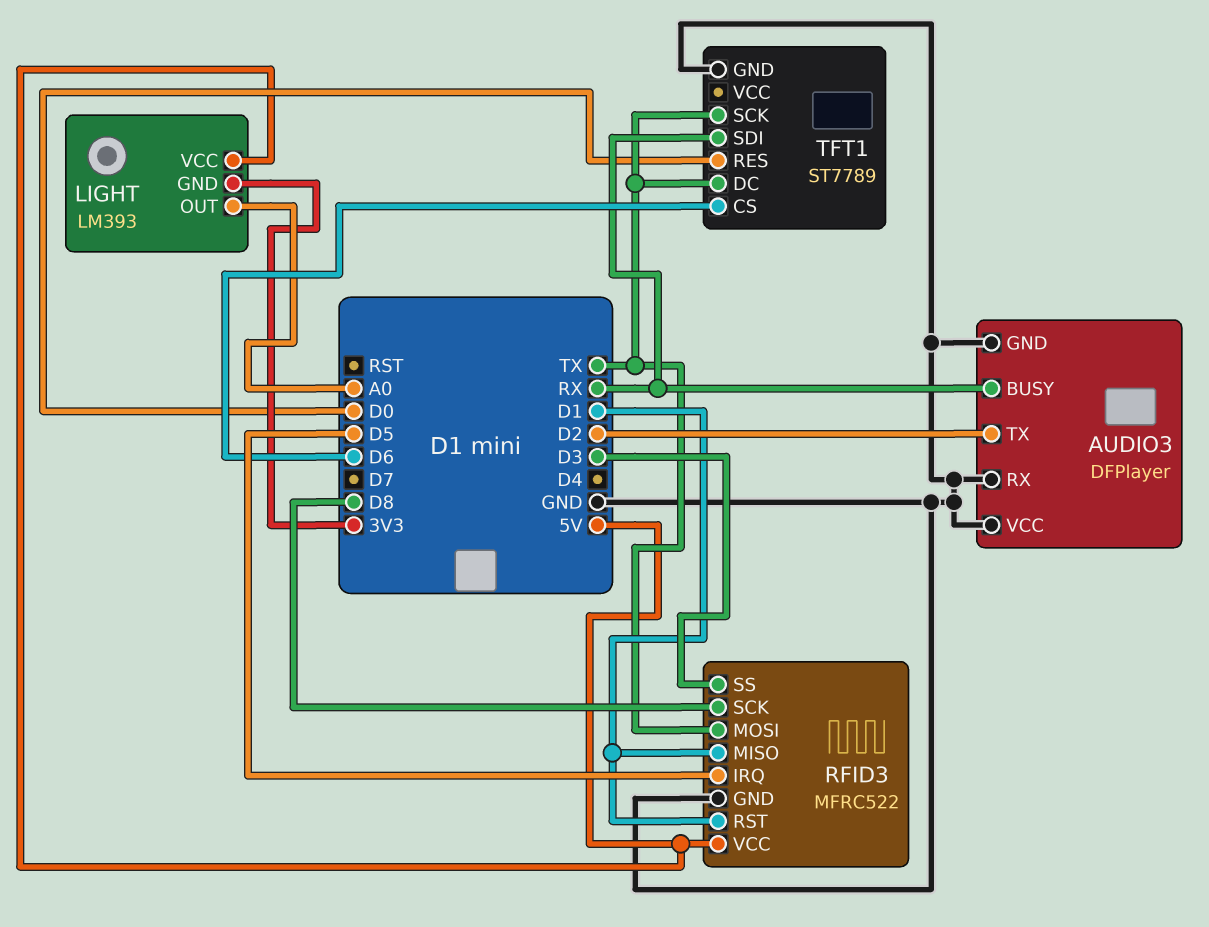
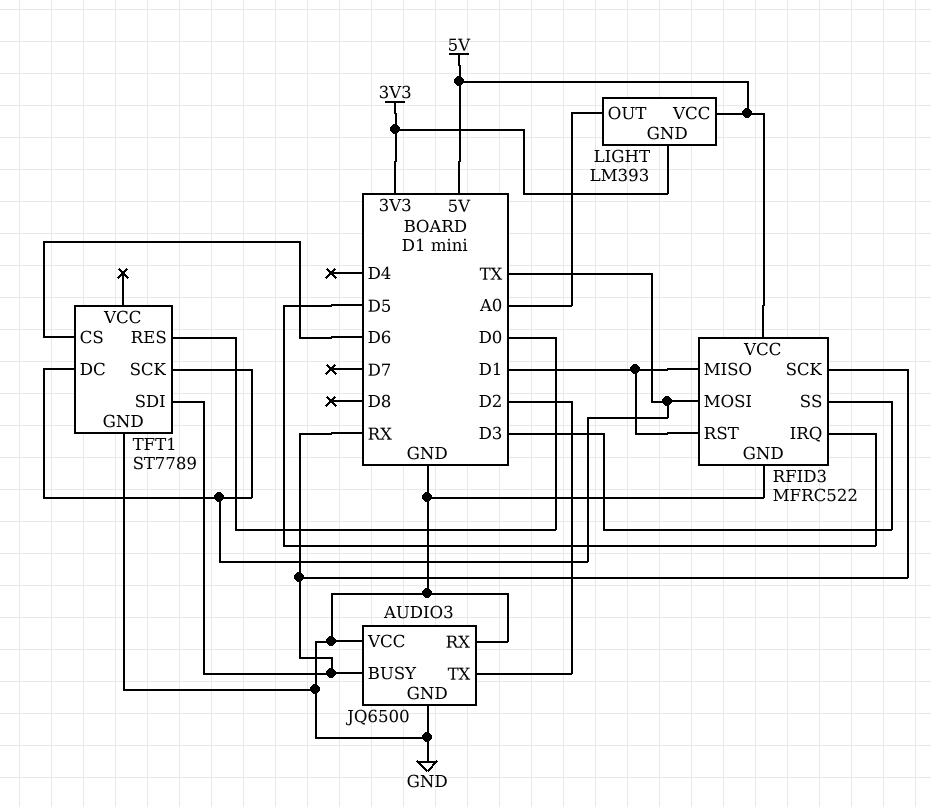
AUDIO3: DFPlayer -> JQ6500
RFID3 pin SCK: D8 -> RX

